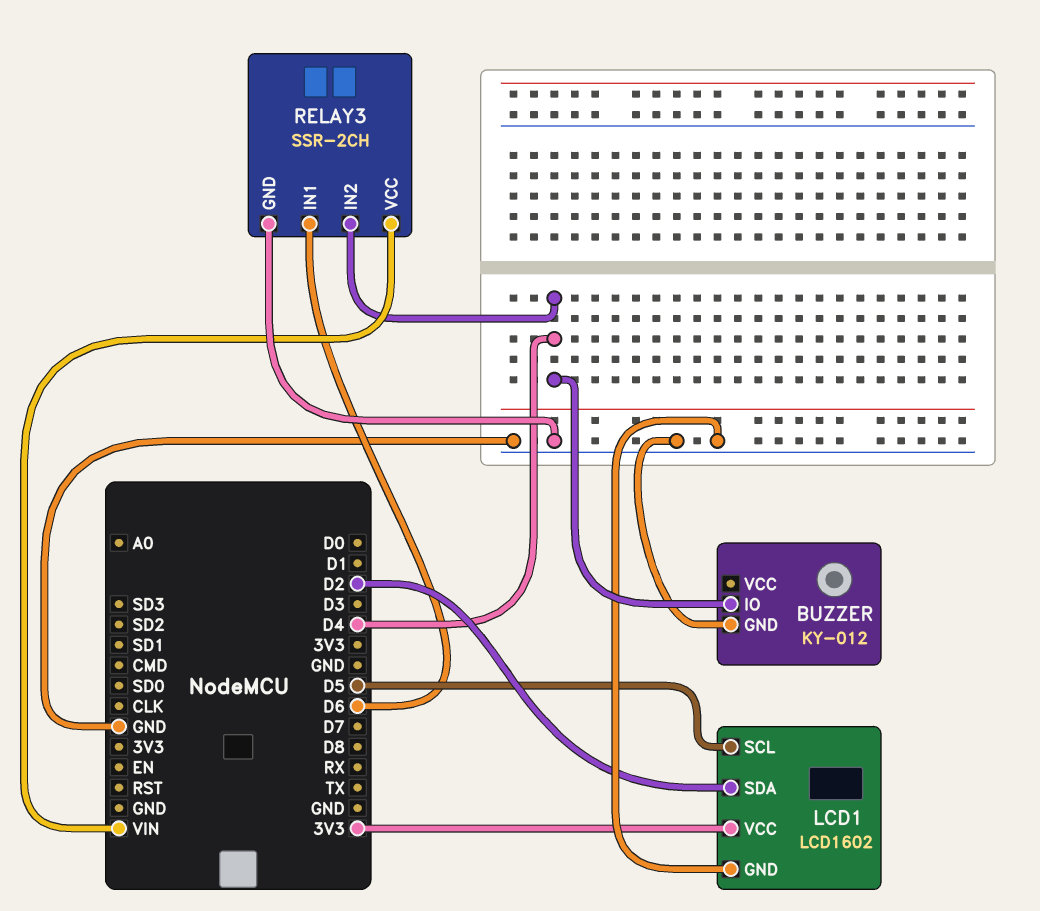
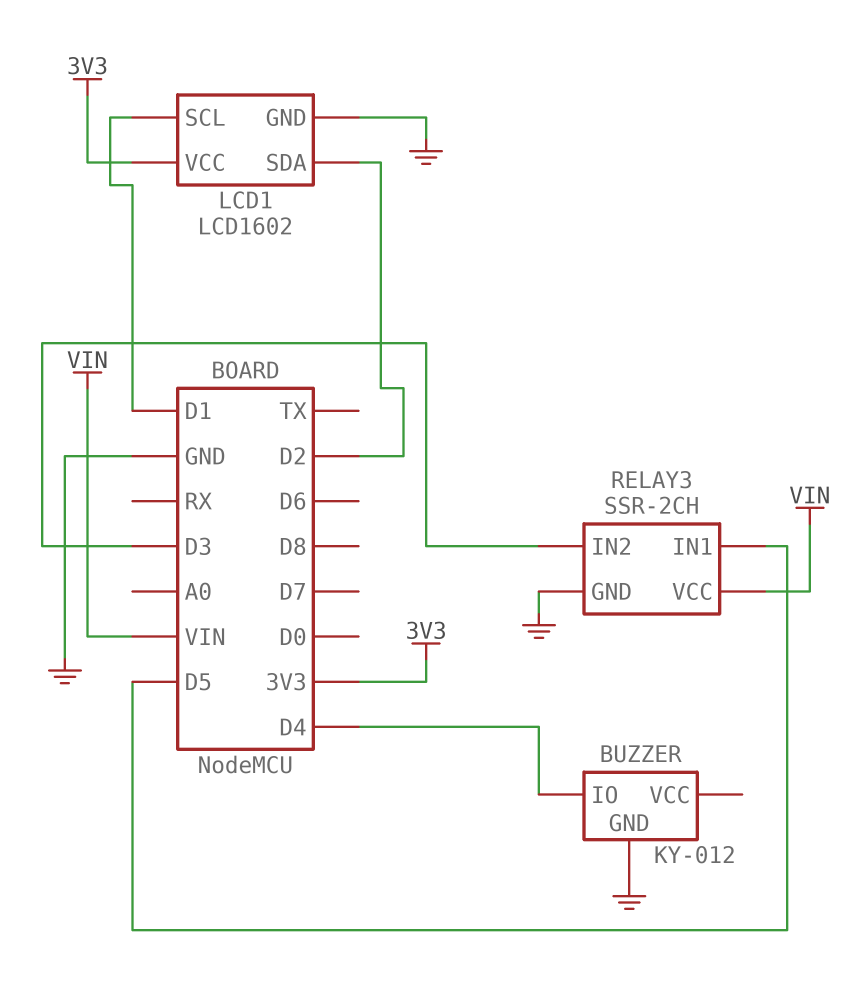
LCD1 pin SCL: D5 -> D1
RELAY3 pin IN1: D6 -> D5
RELAY3 pin IN2: D4 -> D3

